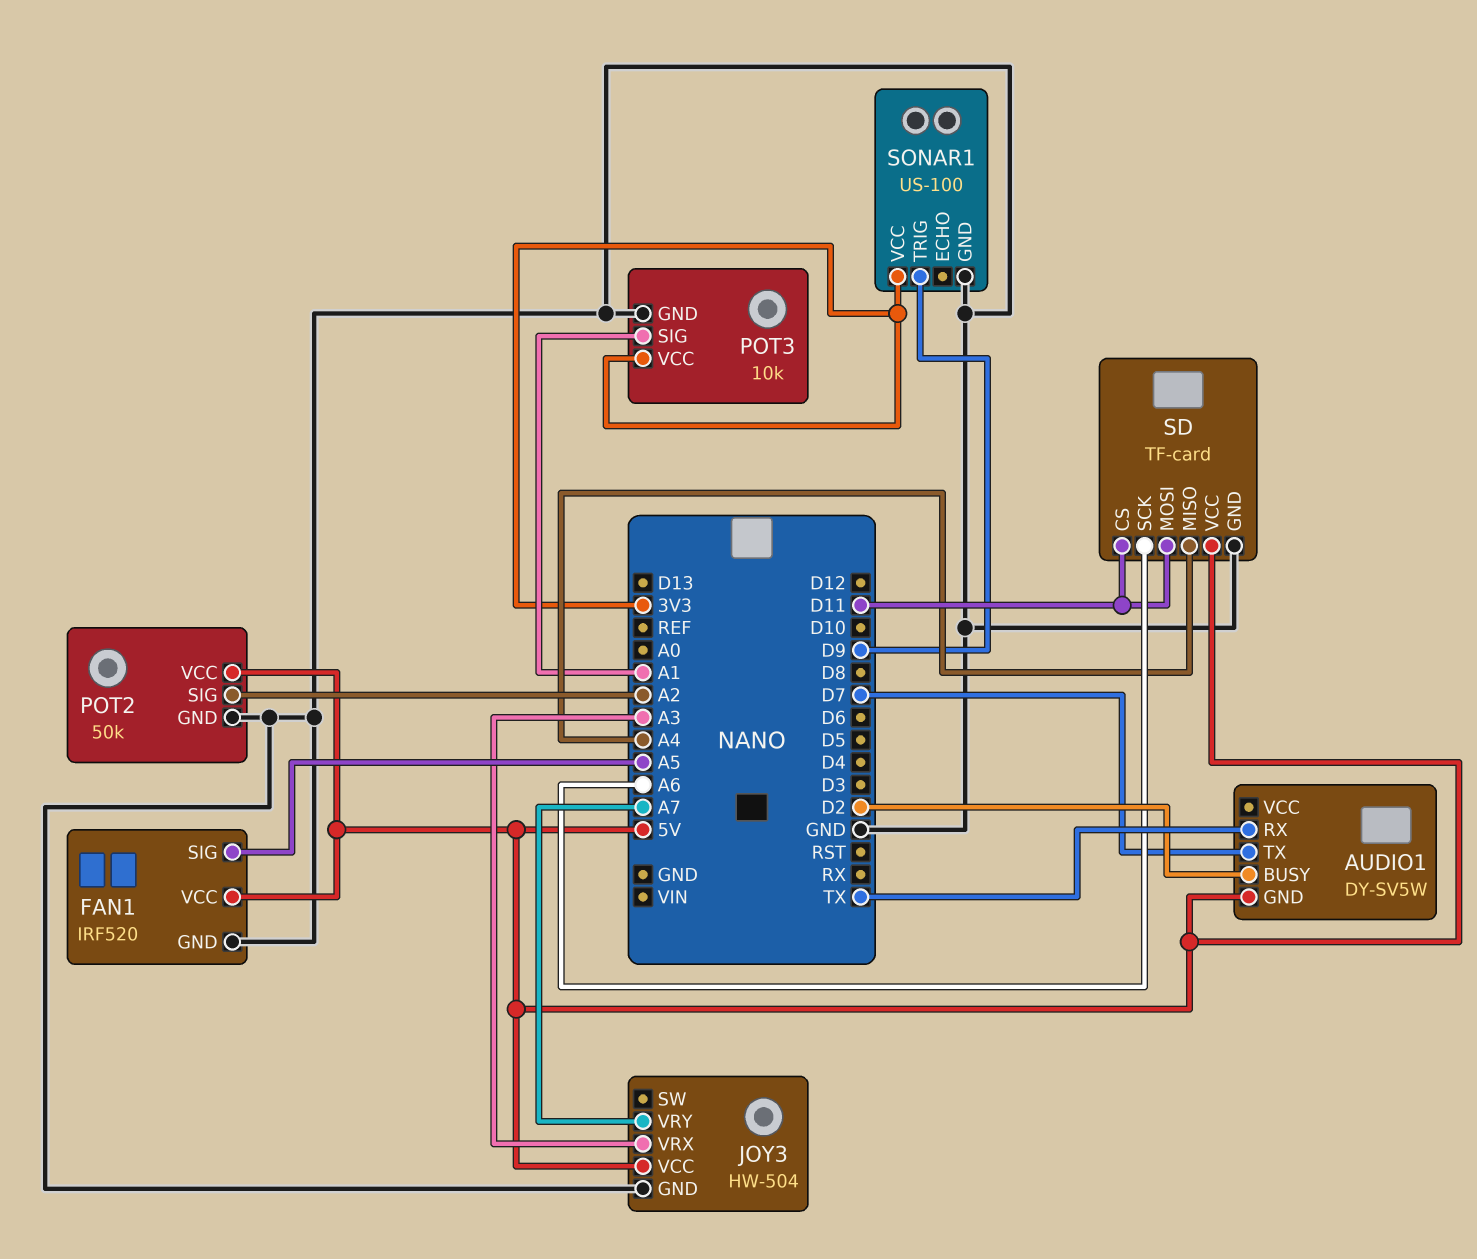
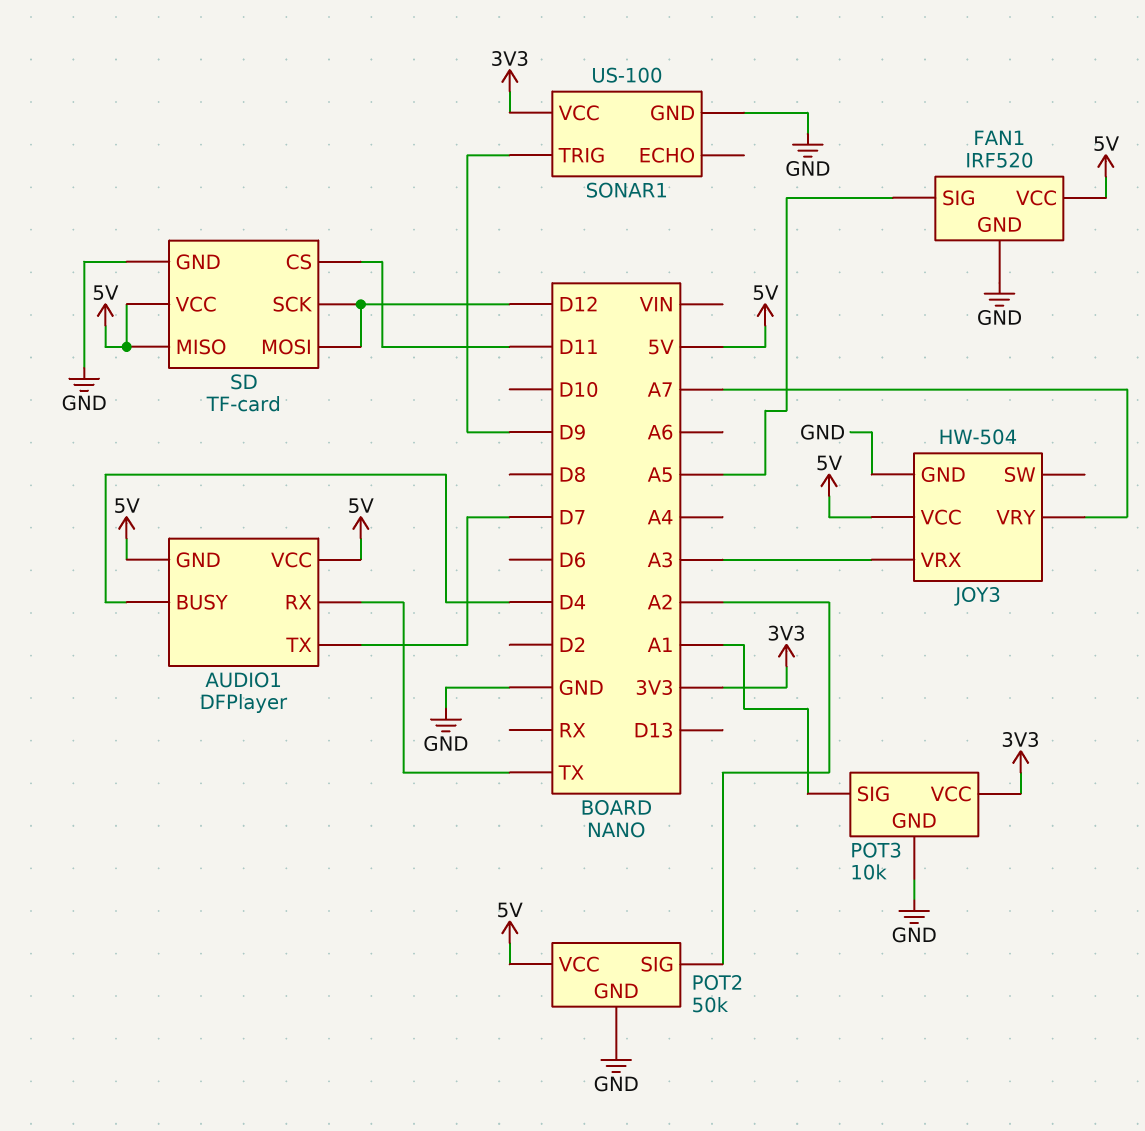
AUDIO1: DY-SV5W -> DFPlayer
AUDIO1 pin BUSY: D2 -> D4
AUDIO1 pin VCC: none -> 5V
SD pin MISO: A4 -> 5V
SD pin MOSI: D11 -> D12
SD pin SCK: A6 -> D12

